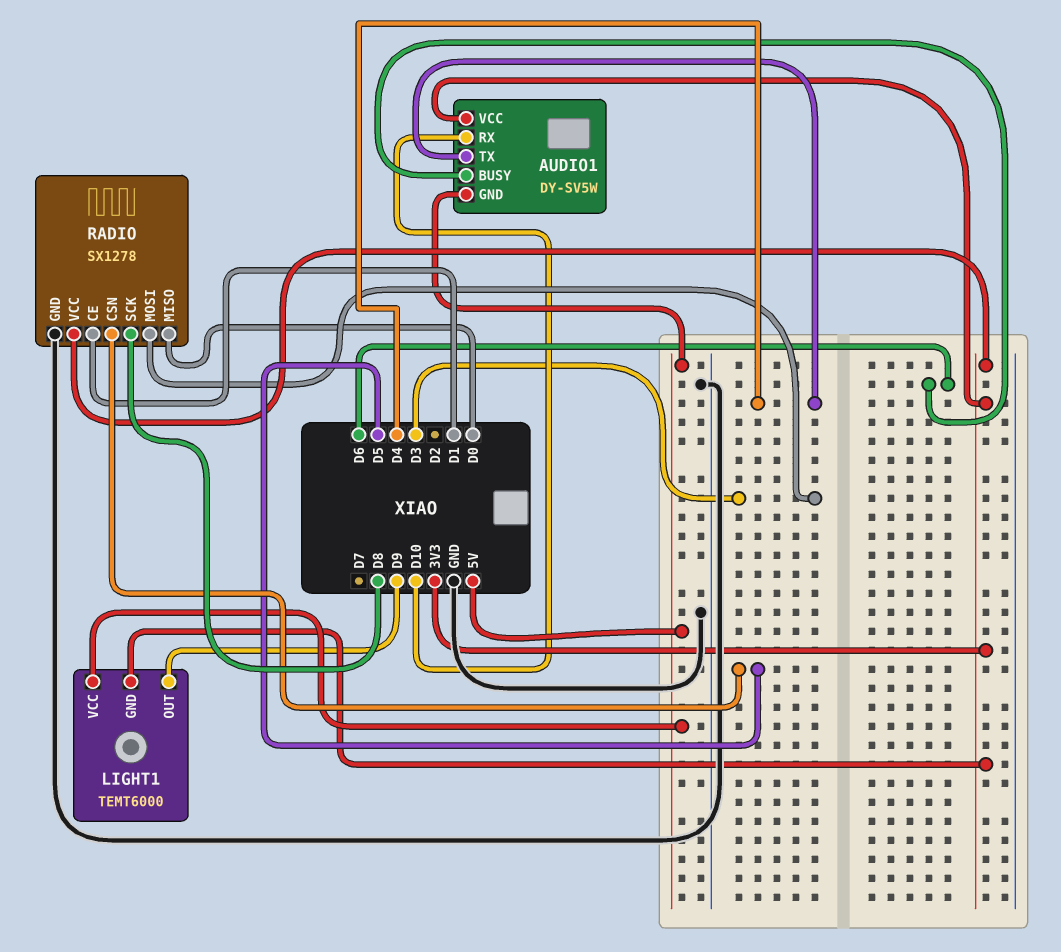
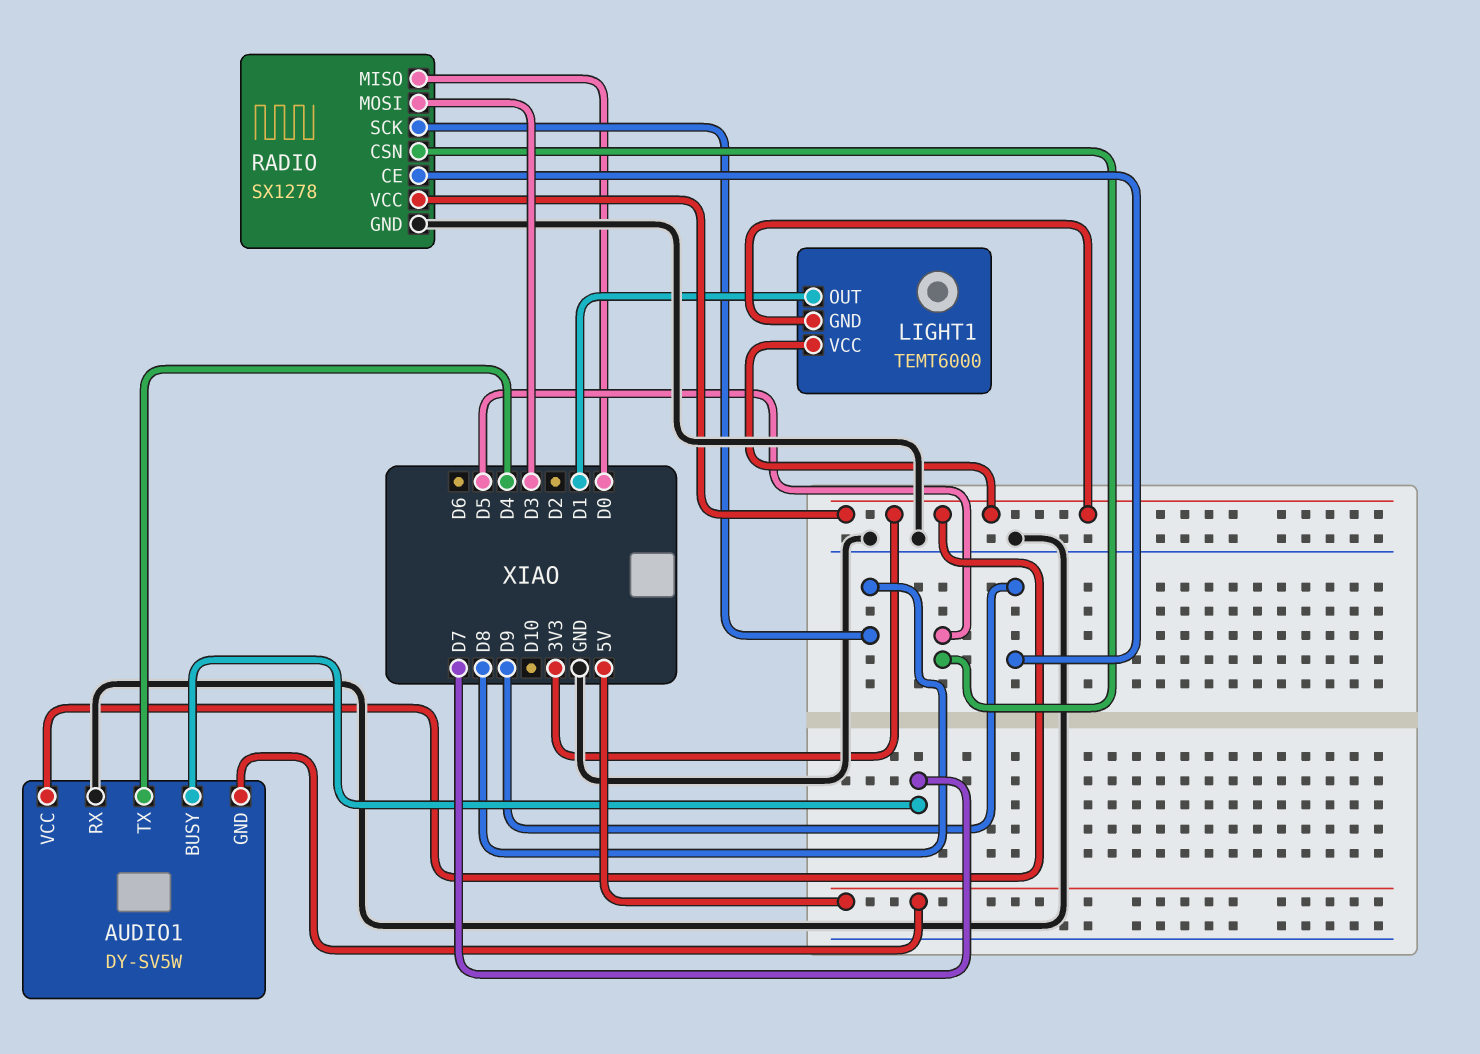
AUDIO1 pin BUSY: D6 -> D7
AUDIO1 pin RX: D10 -> GND
LIGHT1 pin OUT: D9 -> D1
LIGHT1 pin VCC: 5V -> 3V3
RADIO pin CE: D1 -> D9

